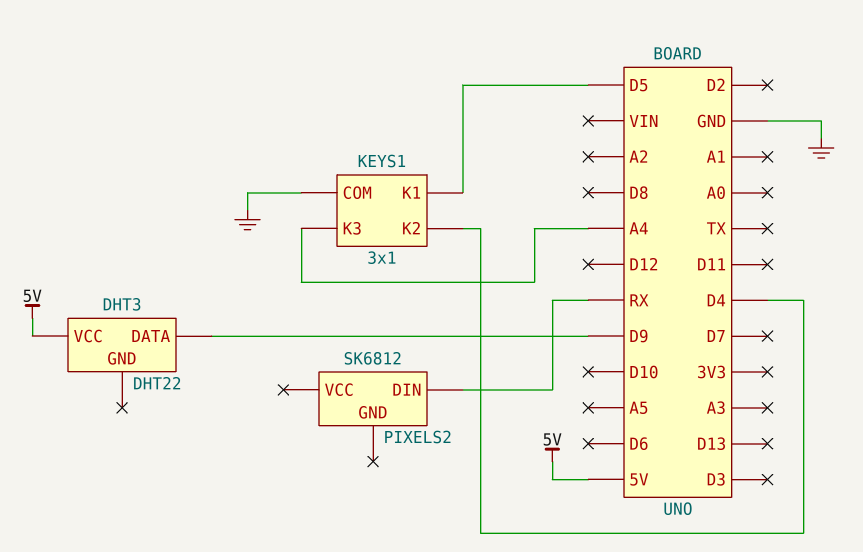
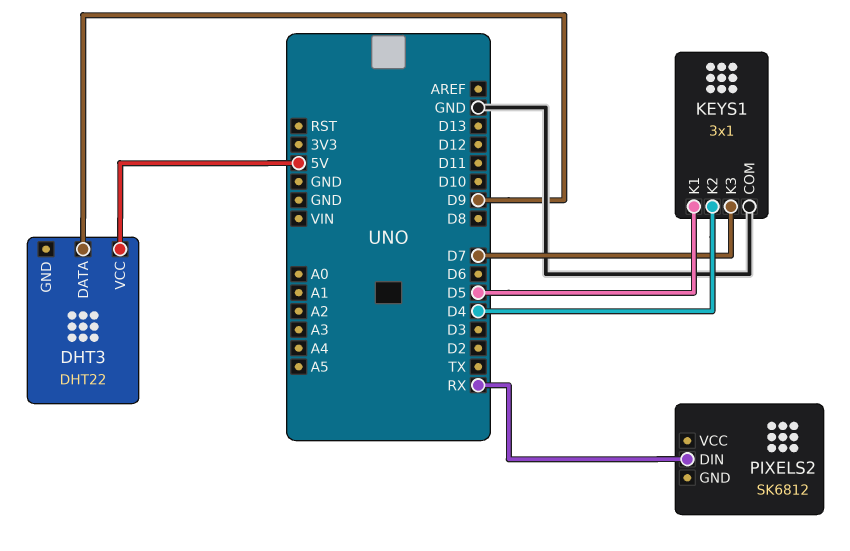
KEYS1 pin K3: A4 -> D7

